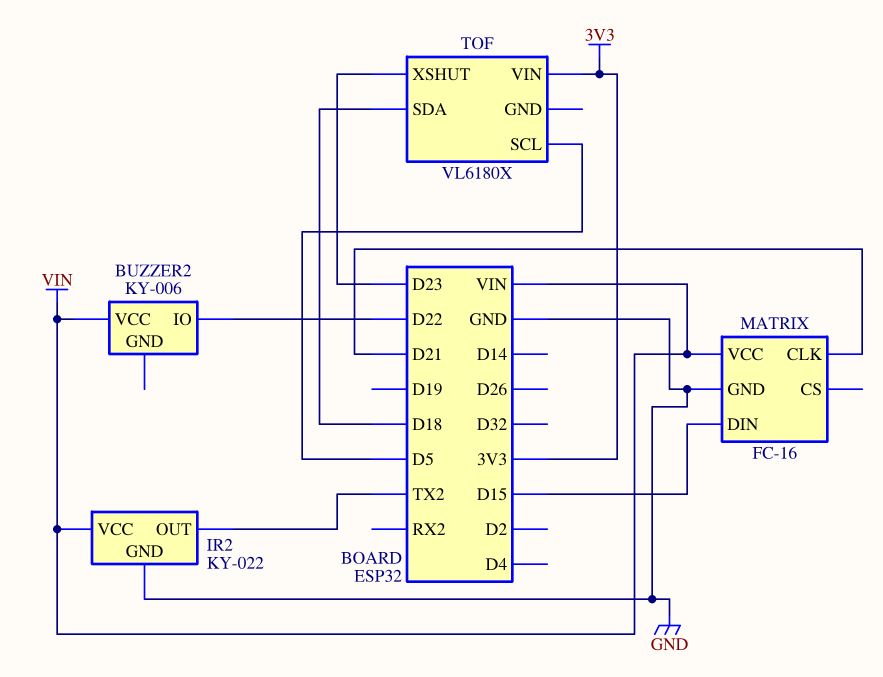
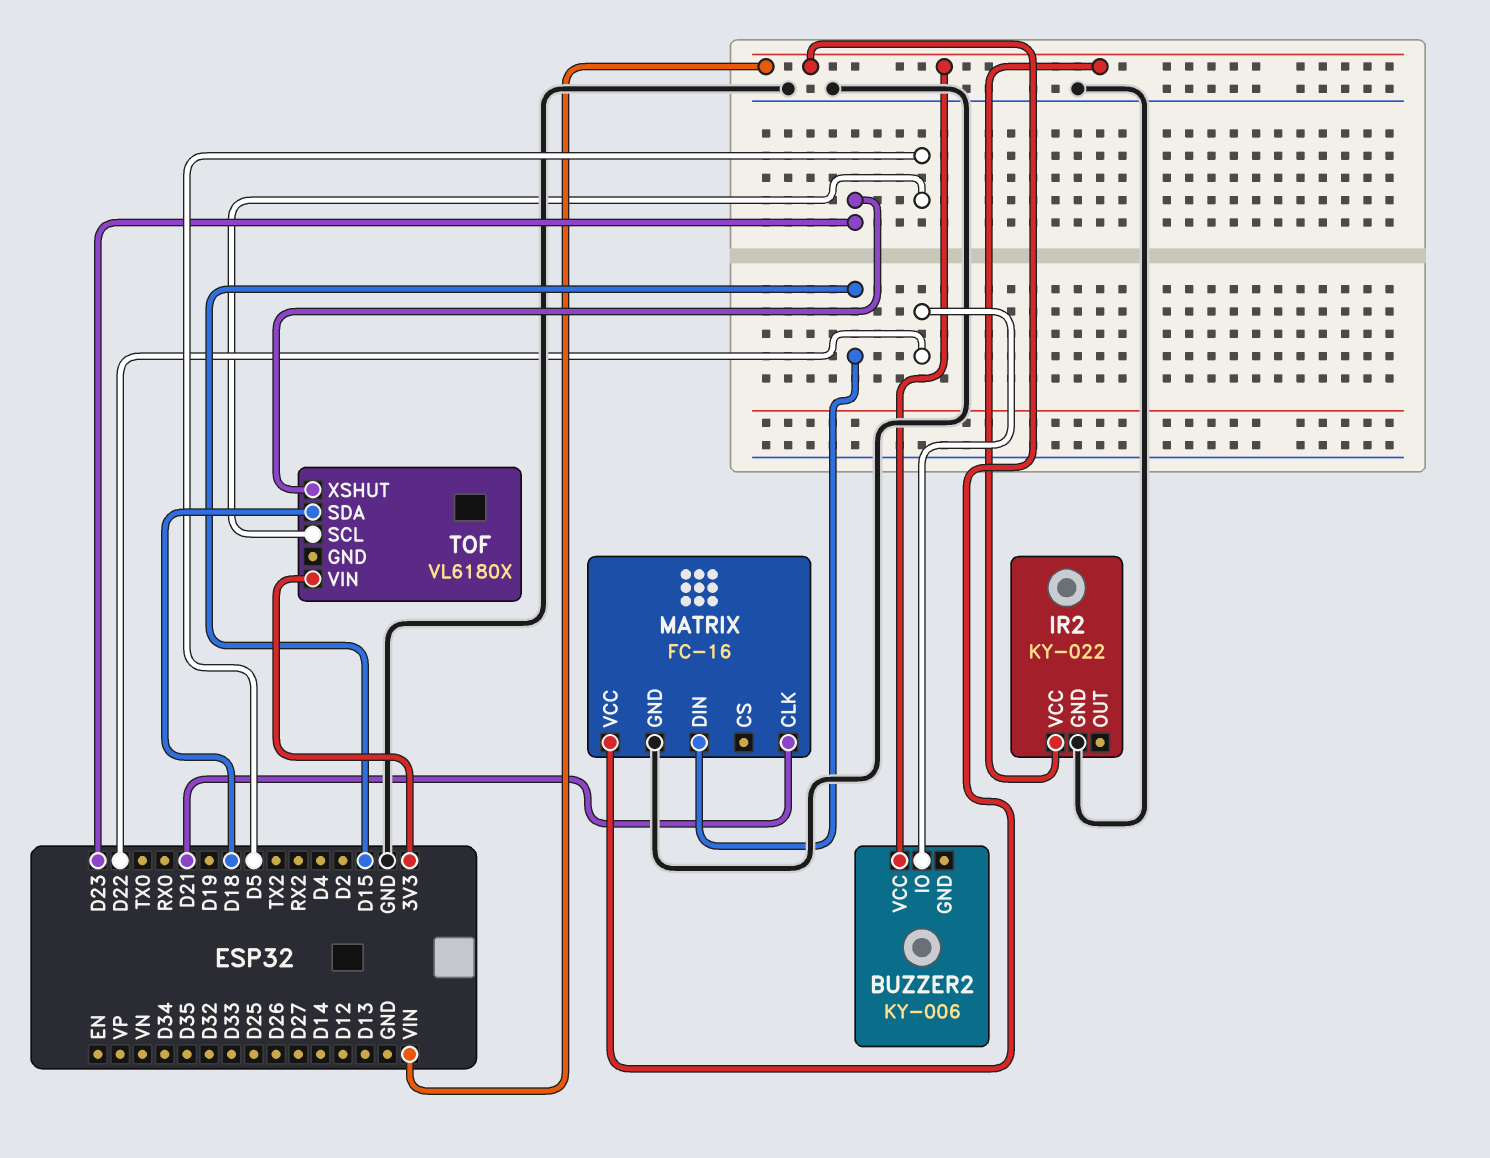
IR2 pin OUT: TX2 -> none

